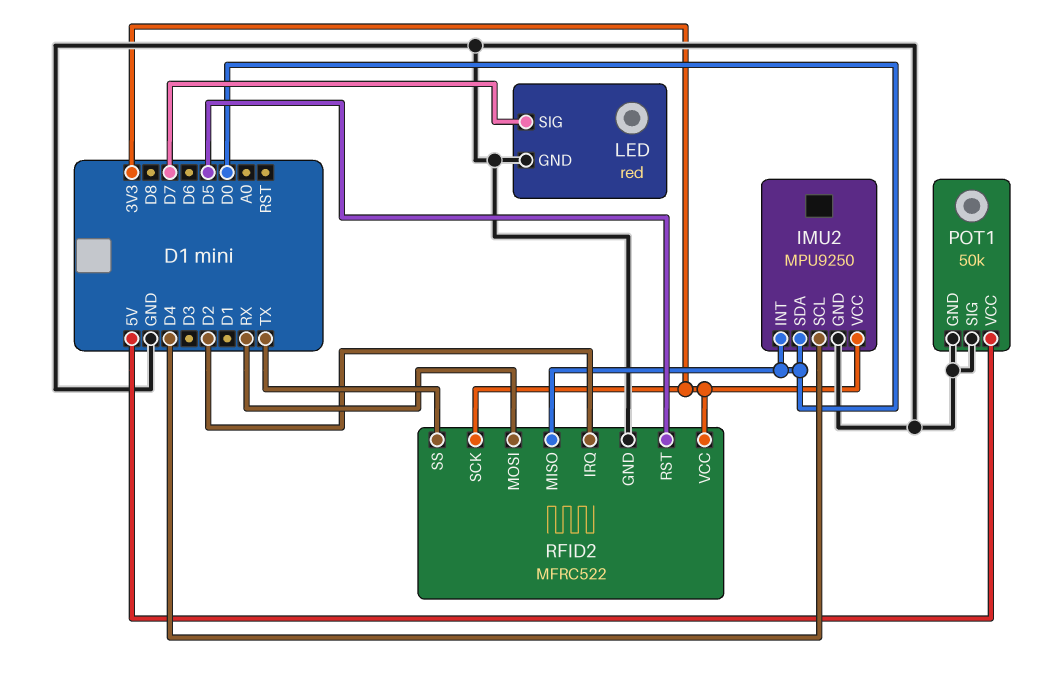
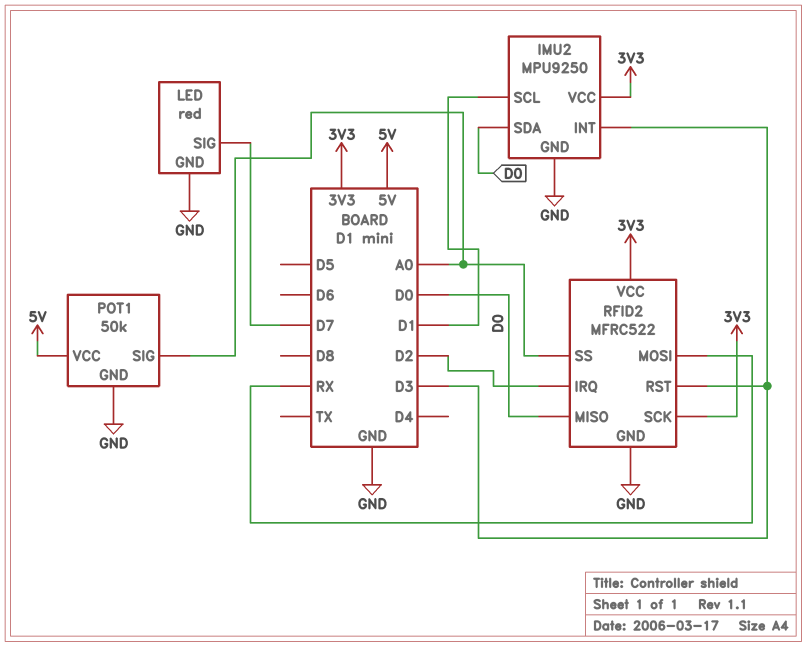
IMU2 pin INT: D0 -> D3
IMU2 pin SCL: D4 -> D1
POT1 pin SIG: GND -> A0
RFID2 pin RST: D5 -> D3
RFID2 pin SS: TX -> A0

